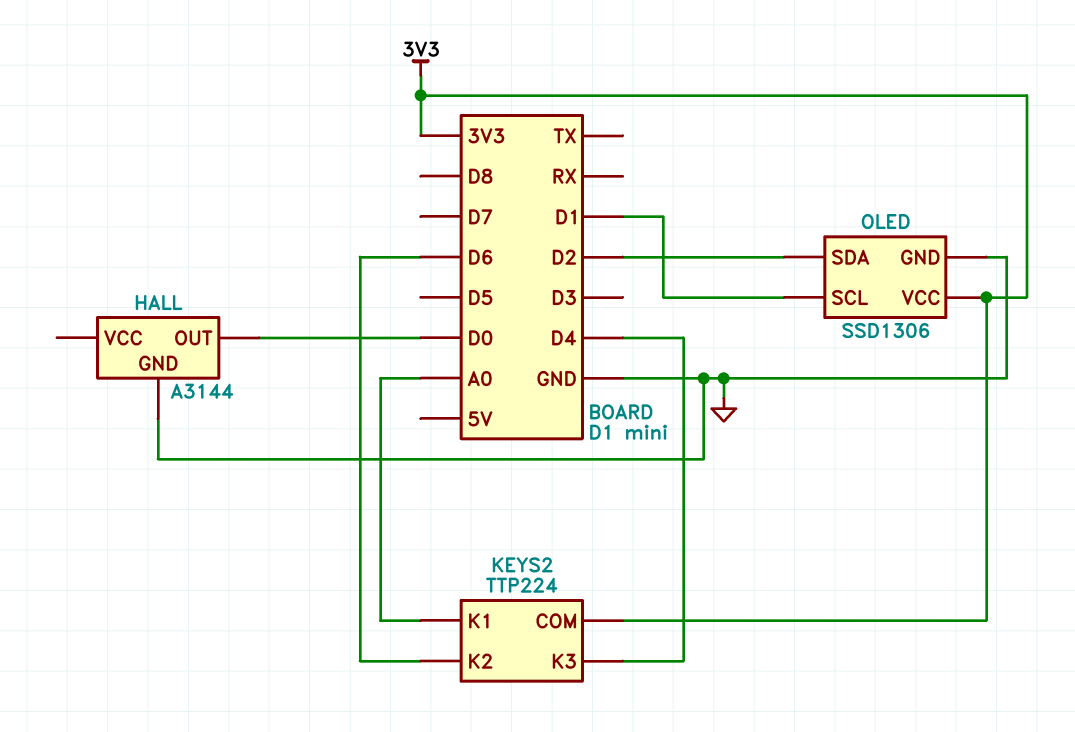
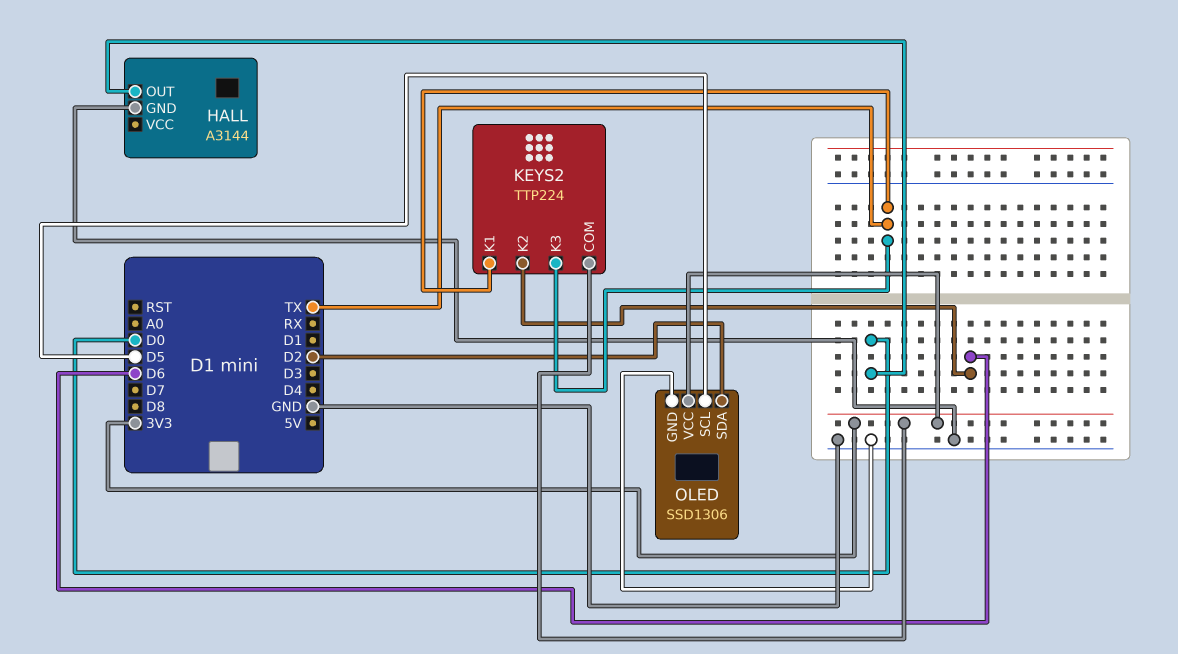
KEYS2 pin K1: A0 -> TX
KEYS2 pin K3: D4 -> TX
OLED pin SCL: D1 -> D5

